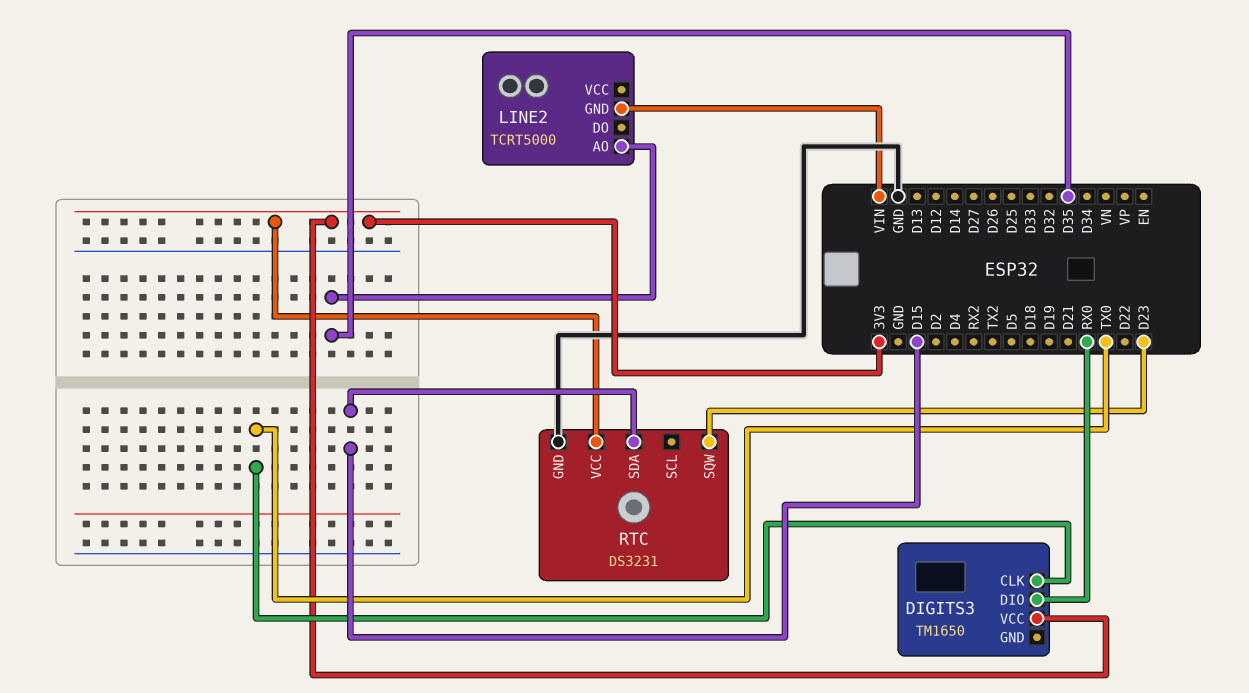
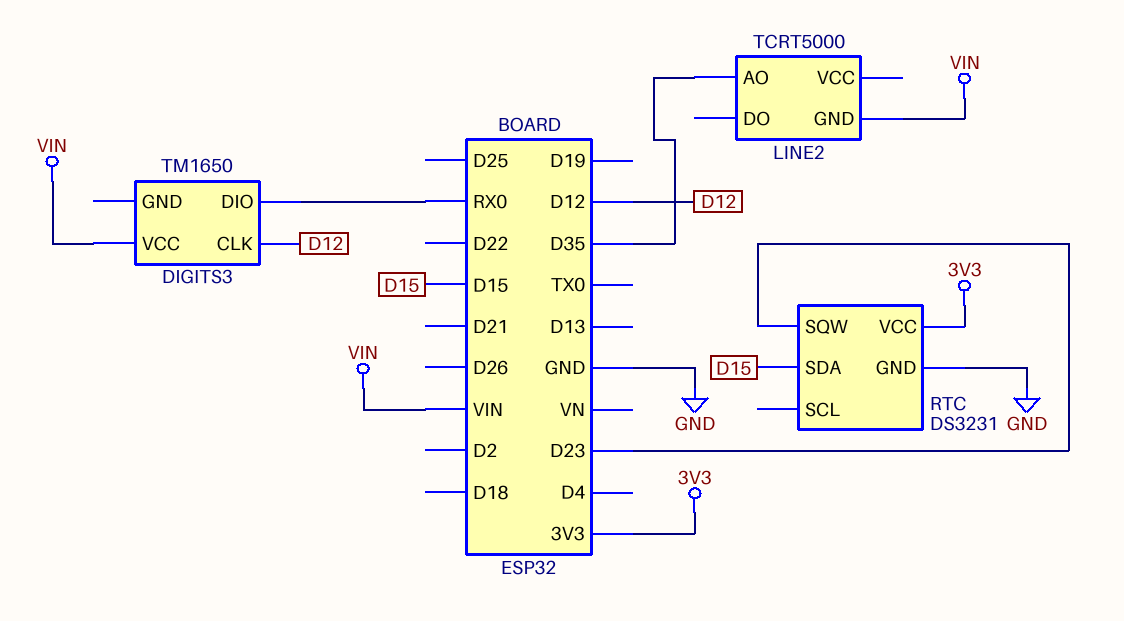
DIGITS3 pin CLK: TX0 -> D12
DIGITS3 pin VCC: 3V3 -> VIN

